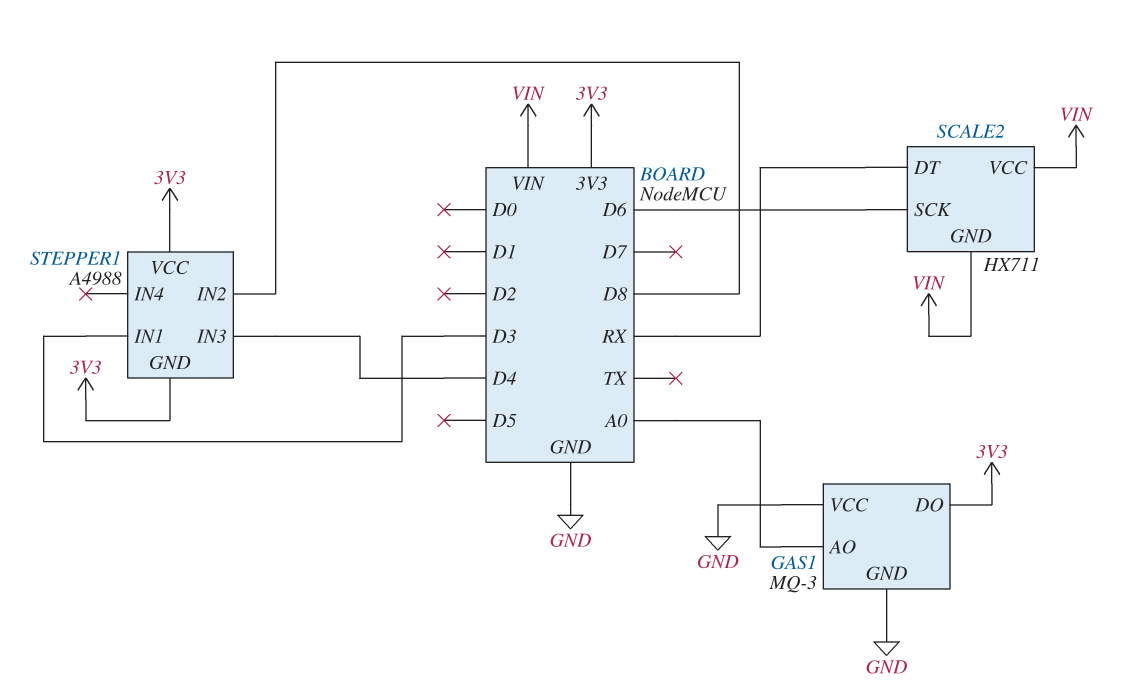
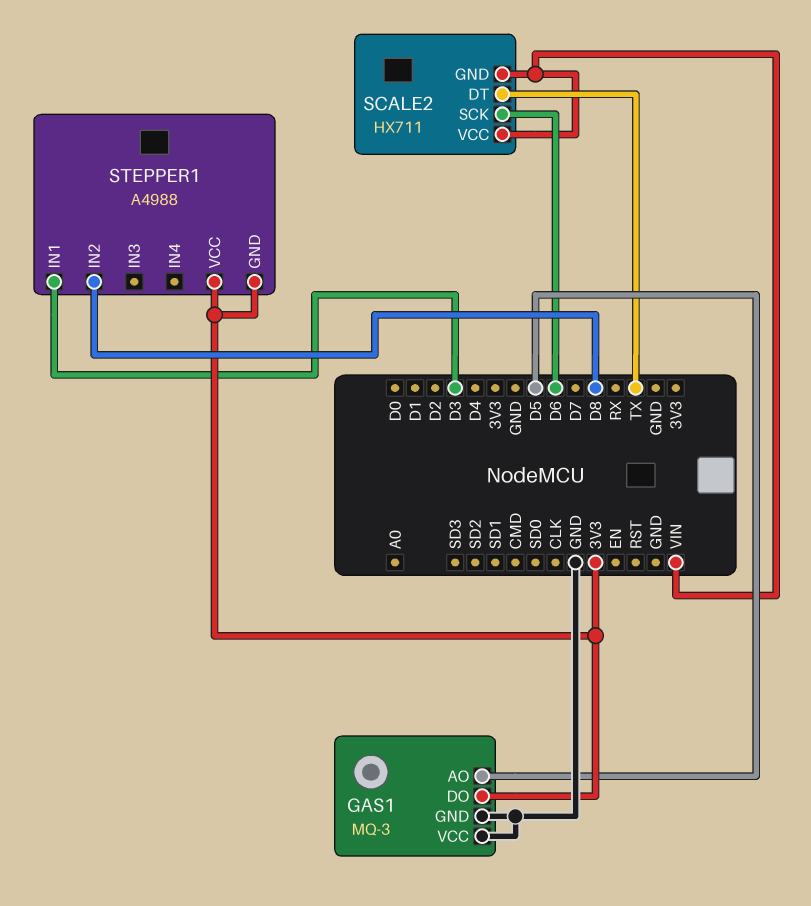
GAS1 pin AO: A0 -> D5
SCALE2 pin DT: RX -> TX
STEPPER1 pin IN3: D4 -> none

